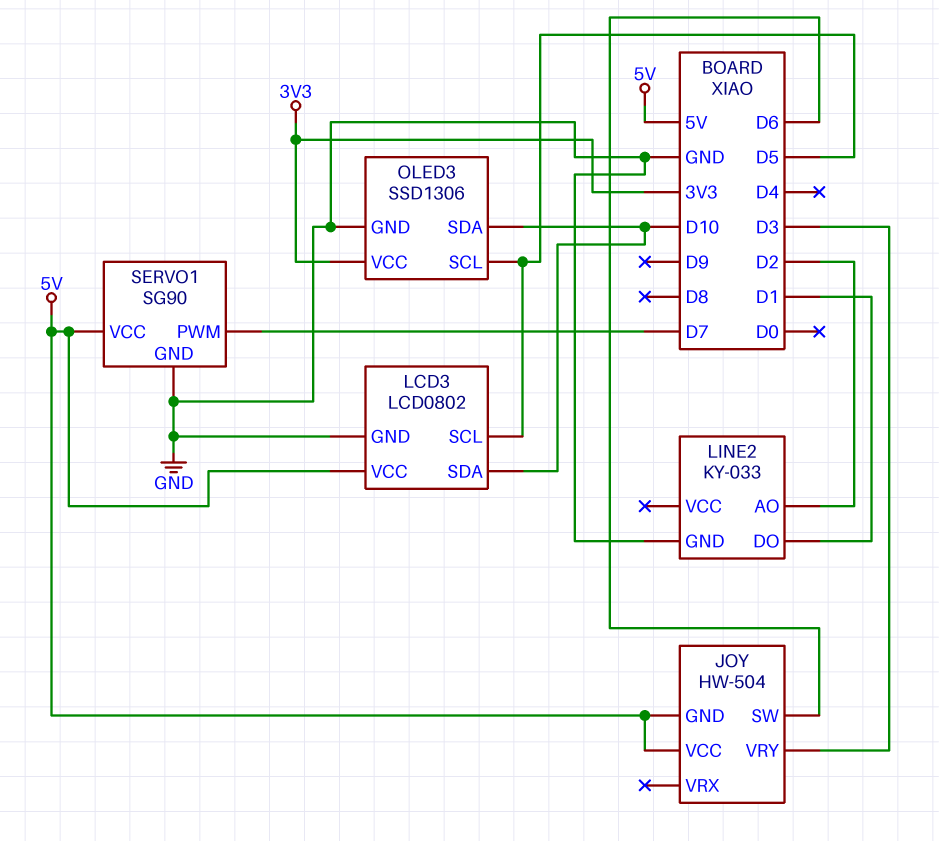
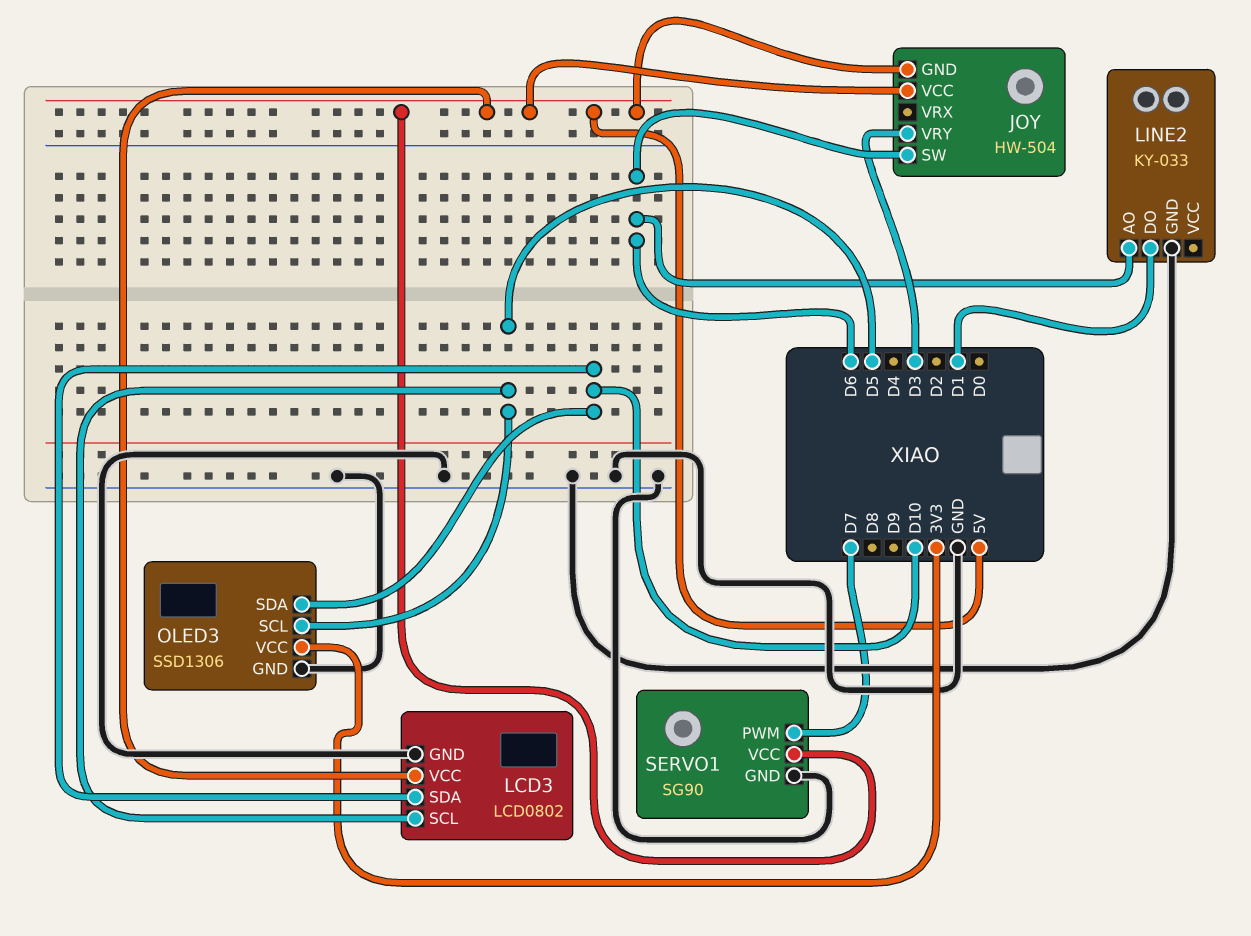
LINE2 pin AO: D2 -> D6

